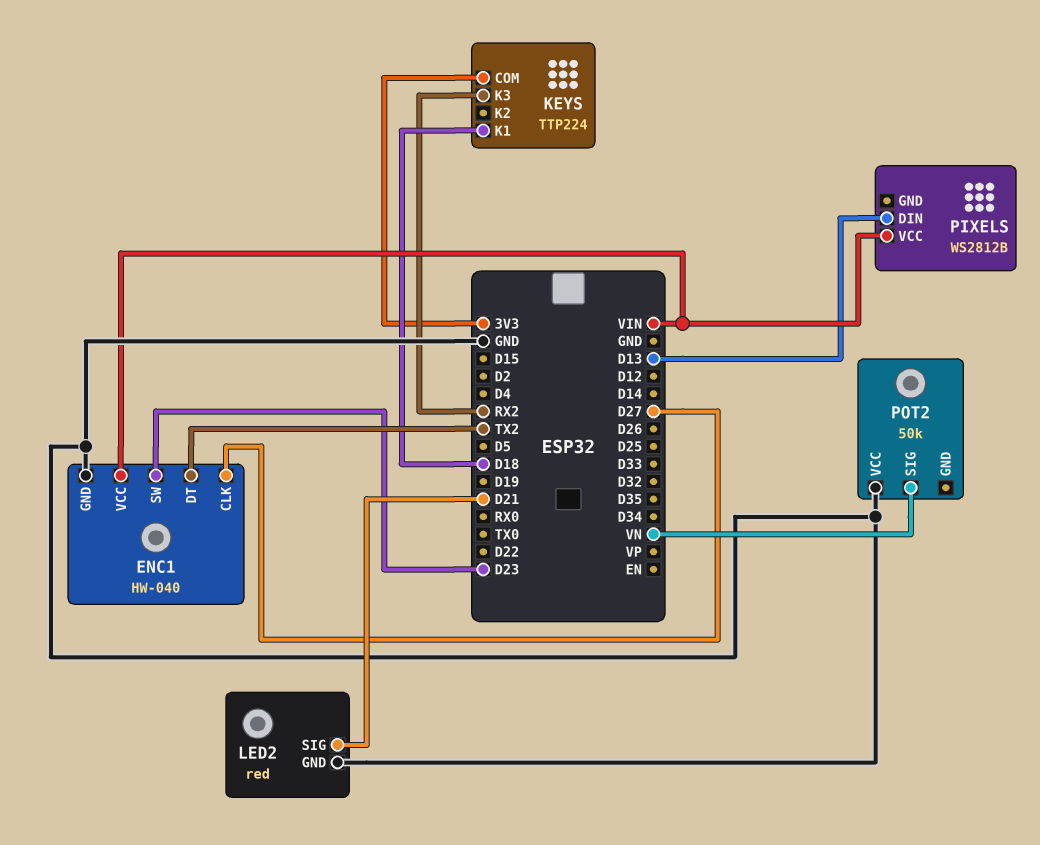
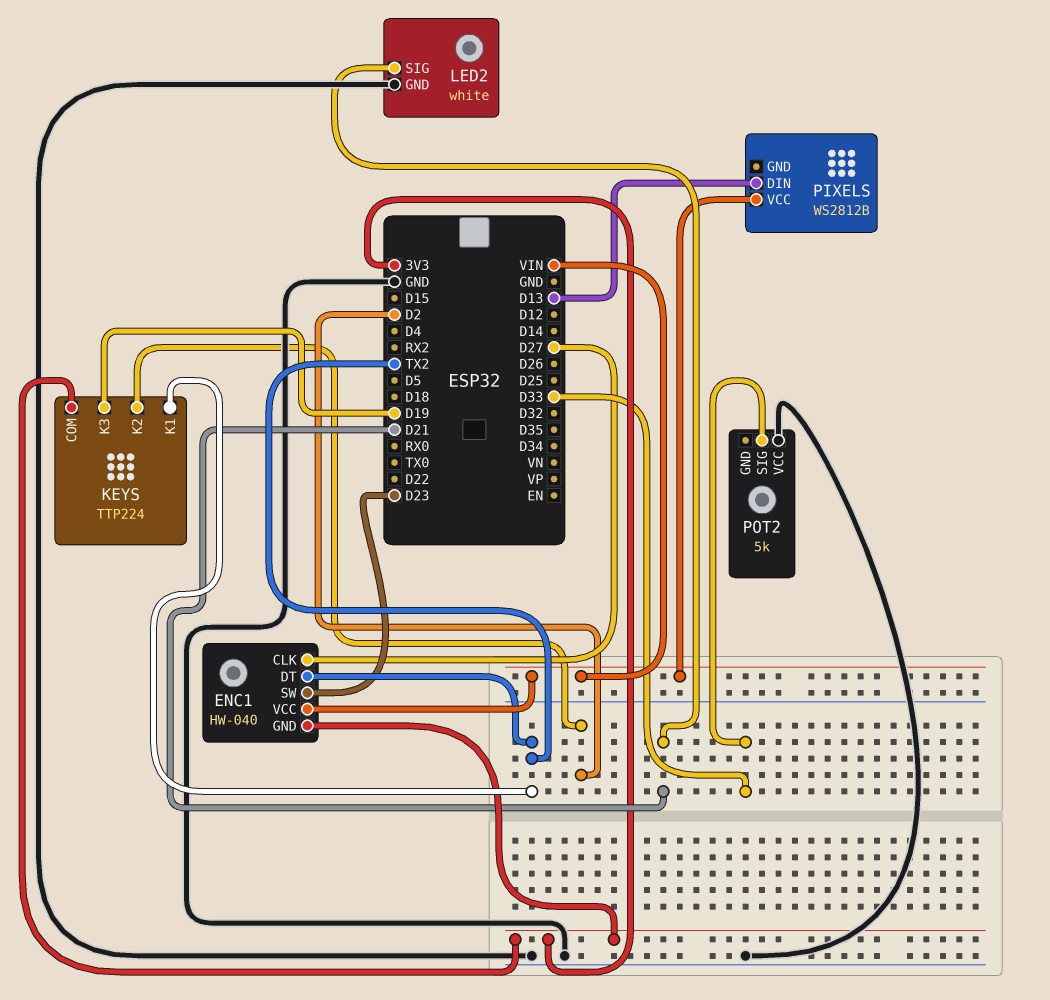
ENC1 pin GND: GND -> 3V3
KEYS pin K1: D18 -> TX2
KEYS pin K2: none -> D2
KEYS pin K3: RX2 -> D19
LED2: red -> white
POT2: 50k -> 5k
POT2 pin SIG: VN -> D33

